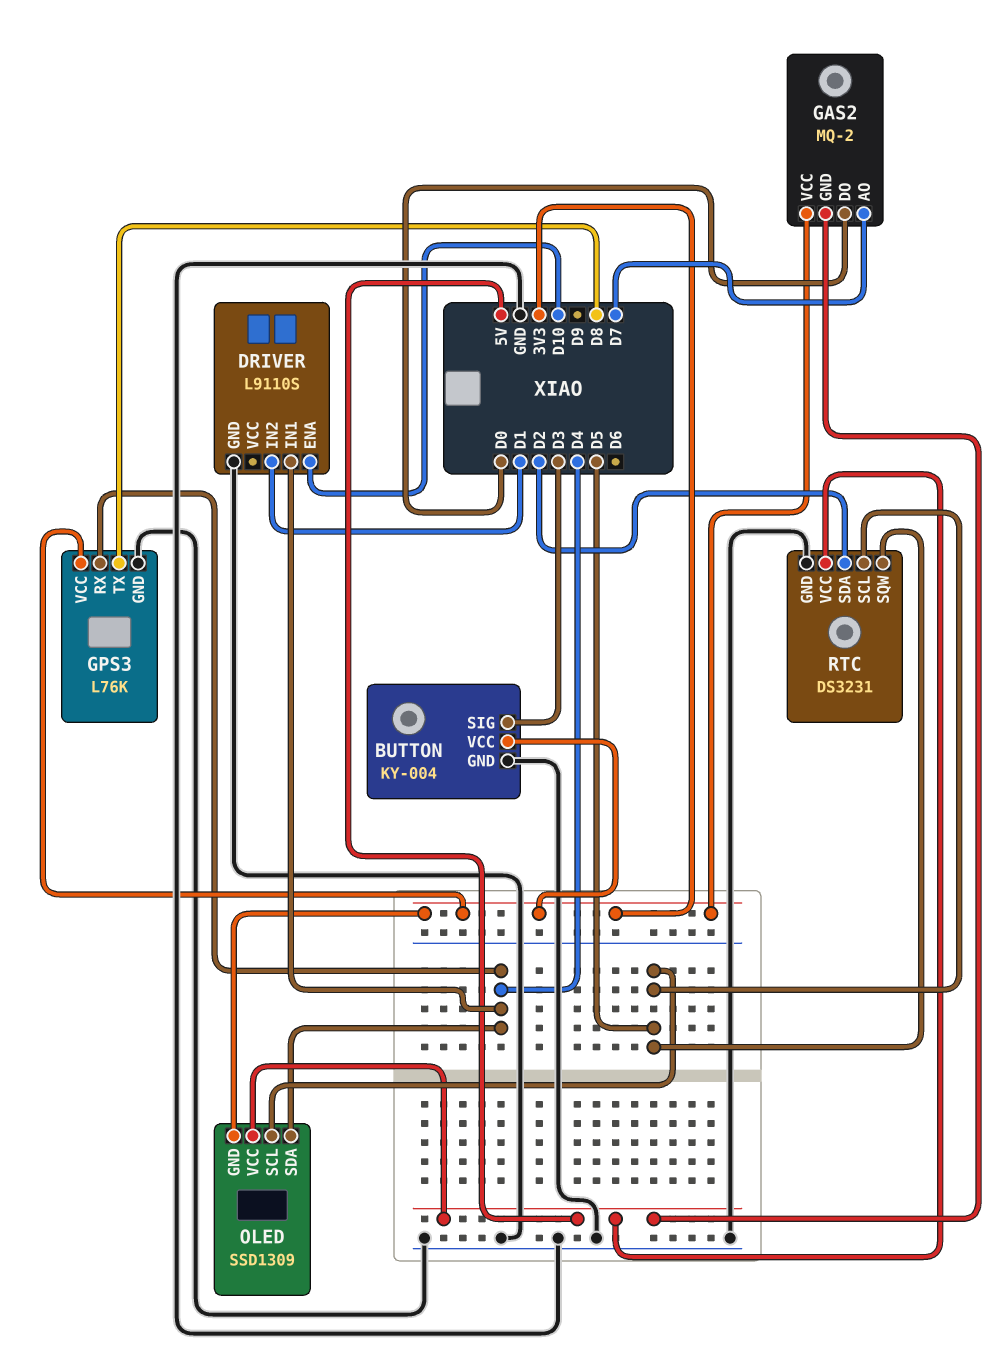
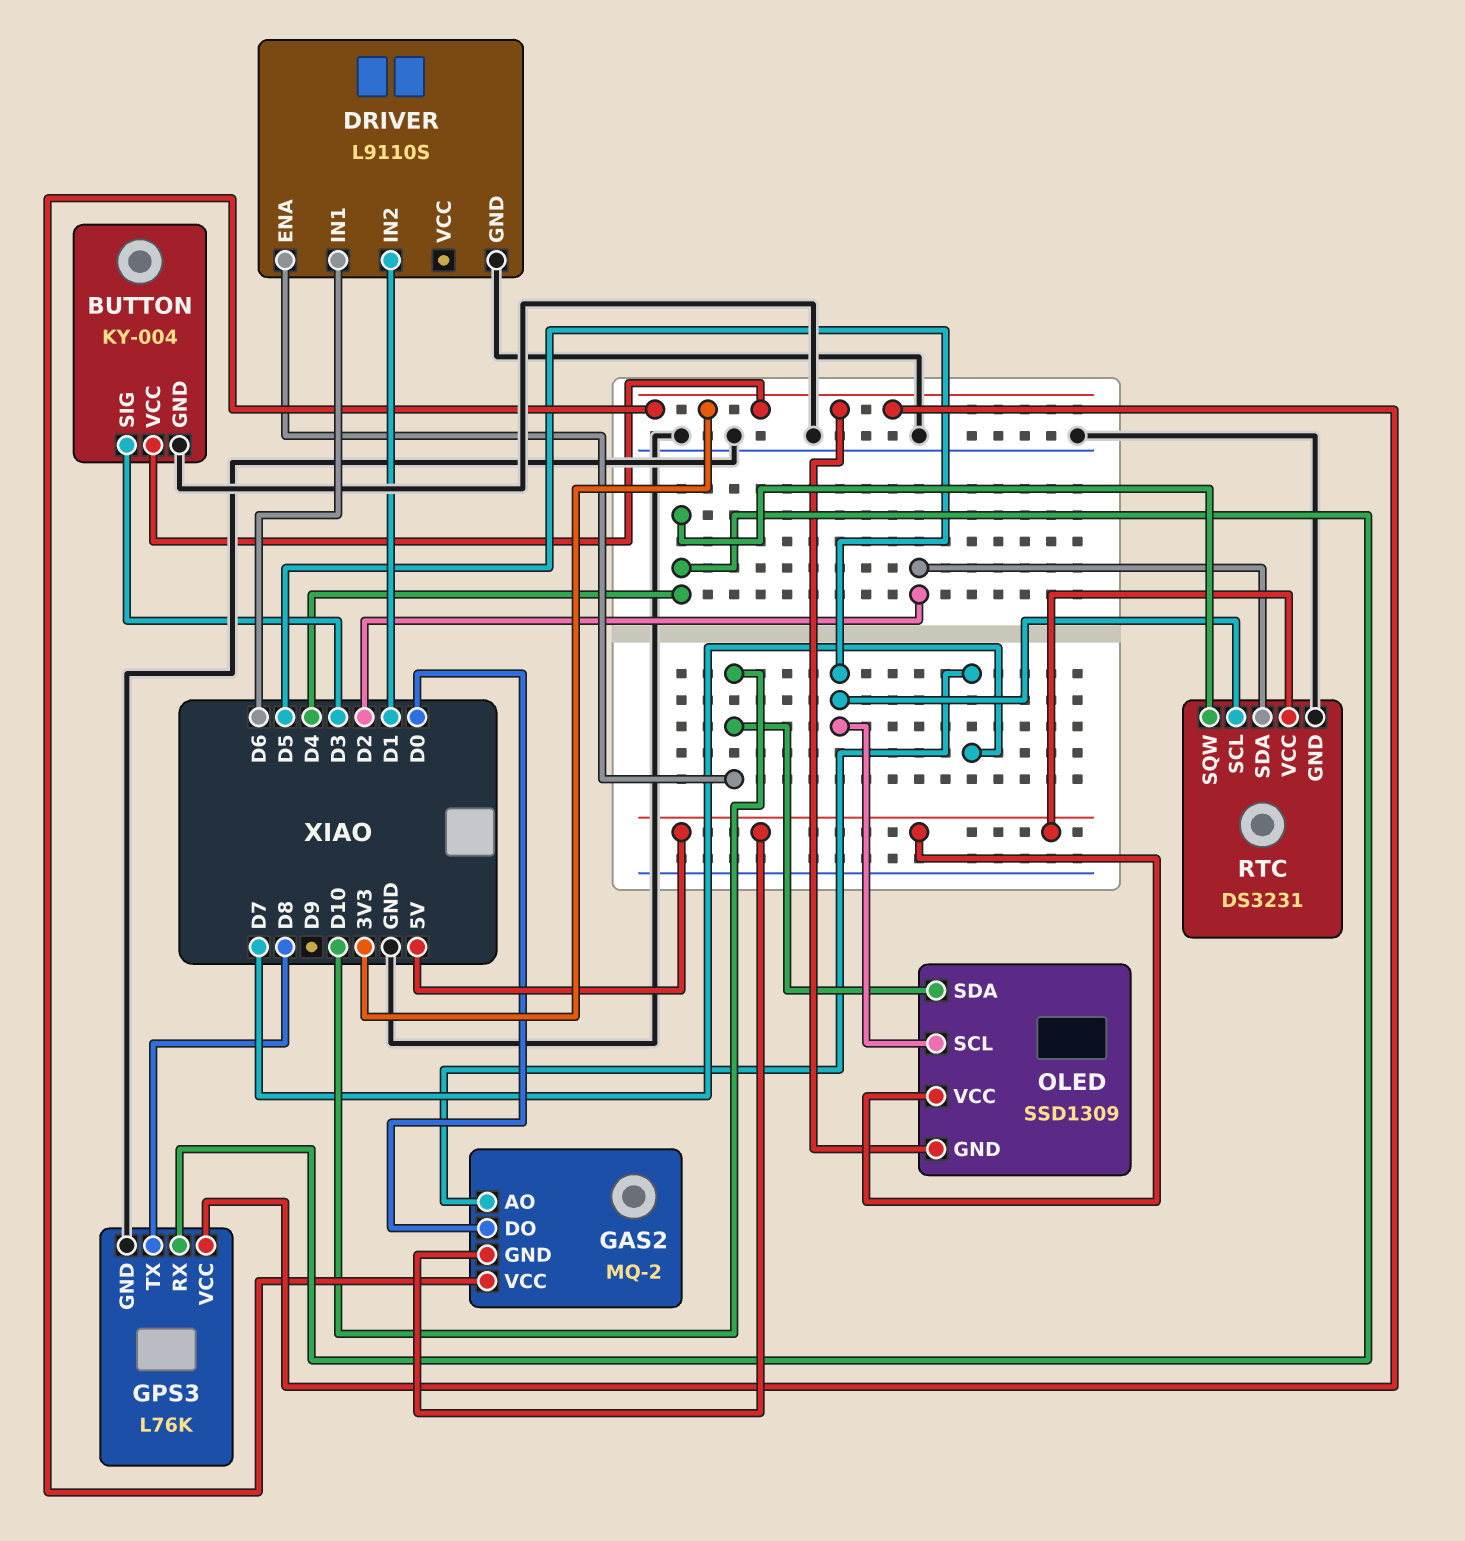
DRIVER pin IN1: D4 -> D6
OLED pin SDA: D4 -> D10
RTC pin SQW: D5 -> D4

